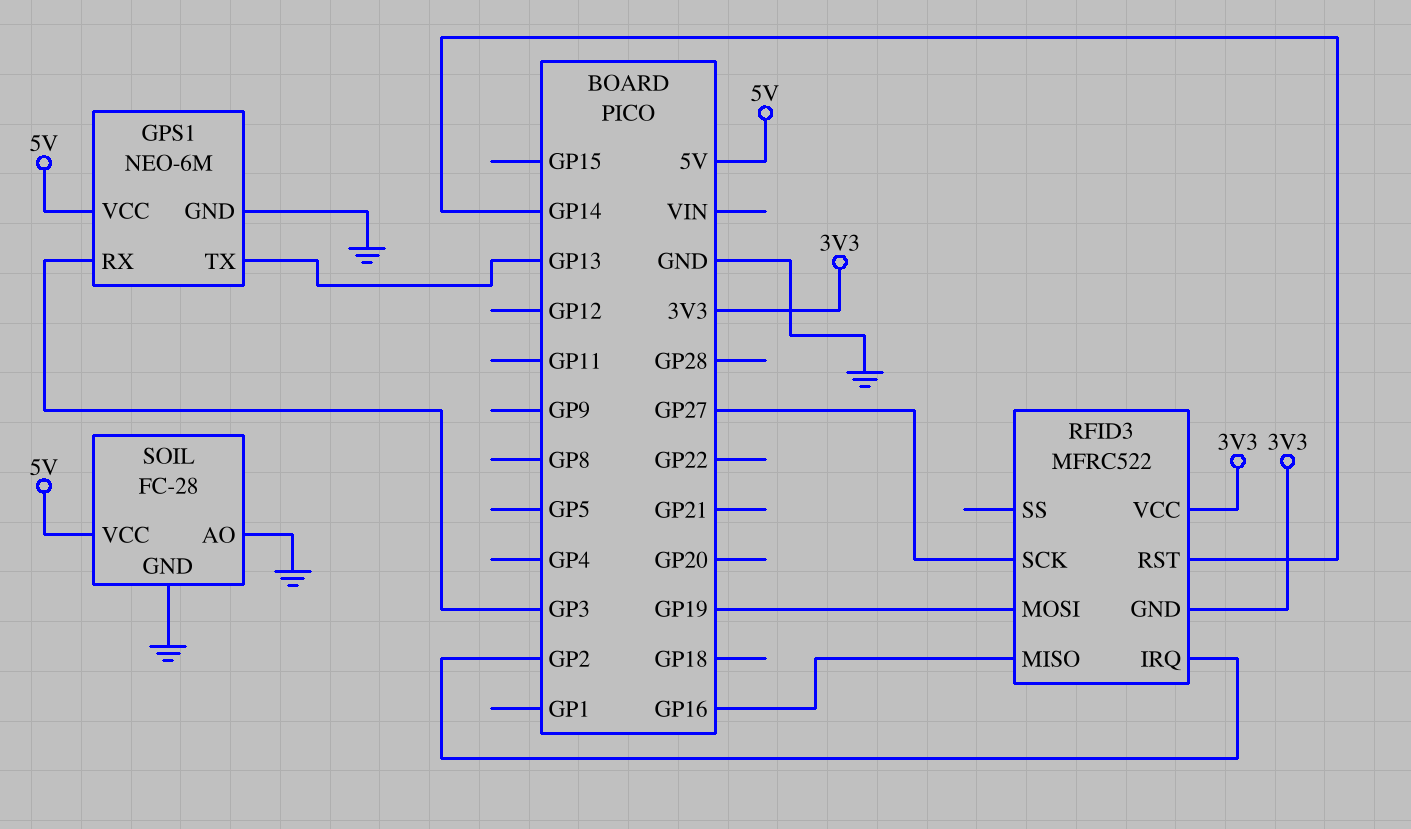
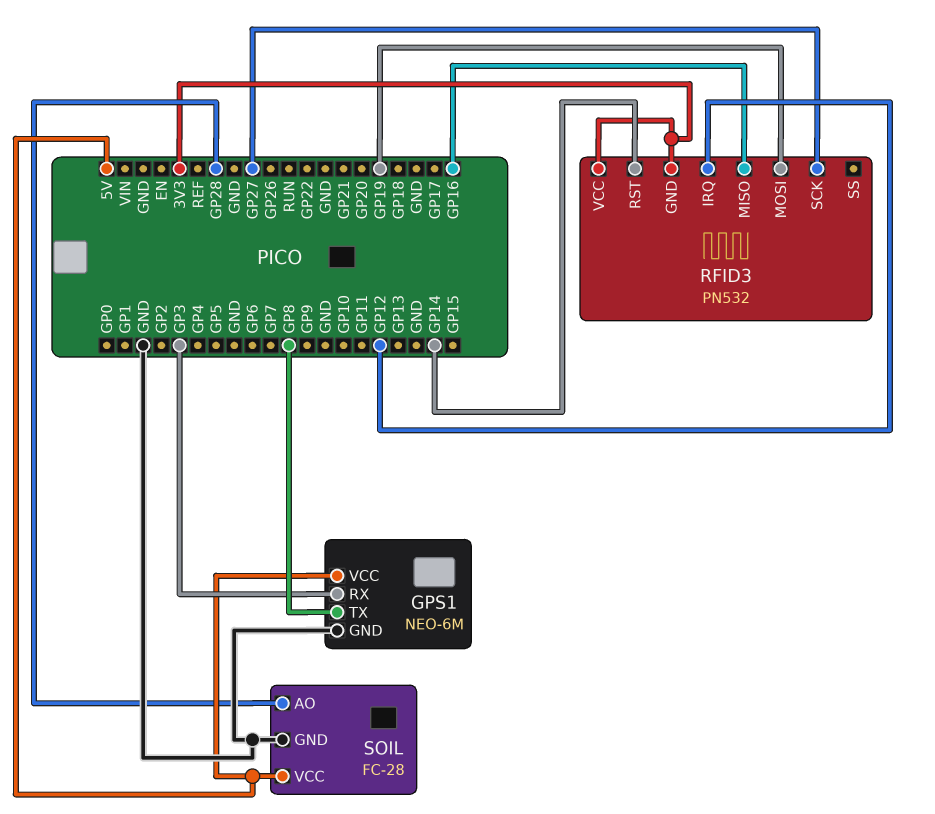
GPS1 pin TX: GP13 -> GP8
RFID3: MFRC522 -> PN532
RFID3 pin IRQ: GP2 -> GP12
SOIL pin AO: GND -> GP28

